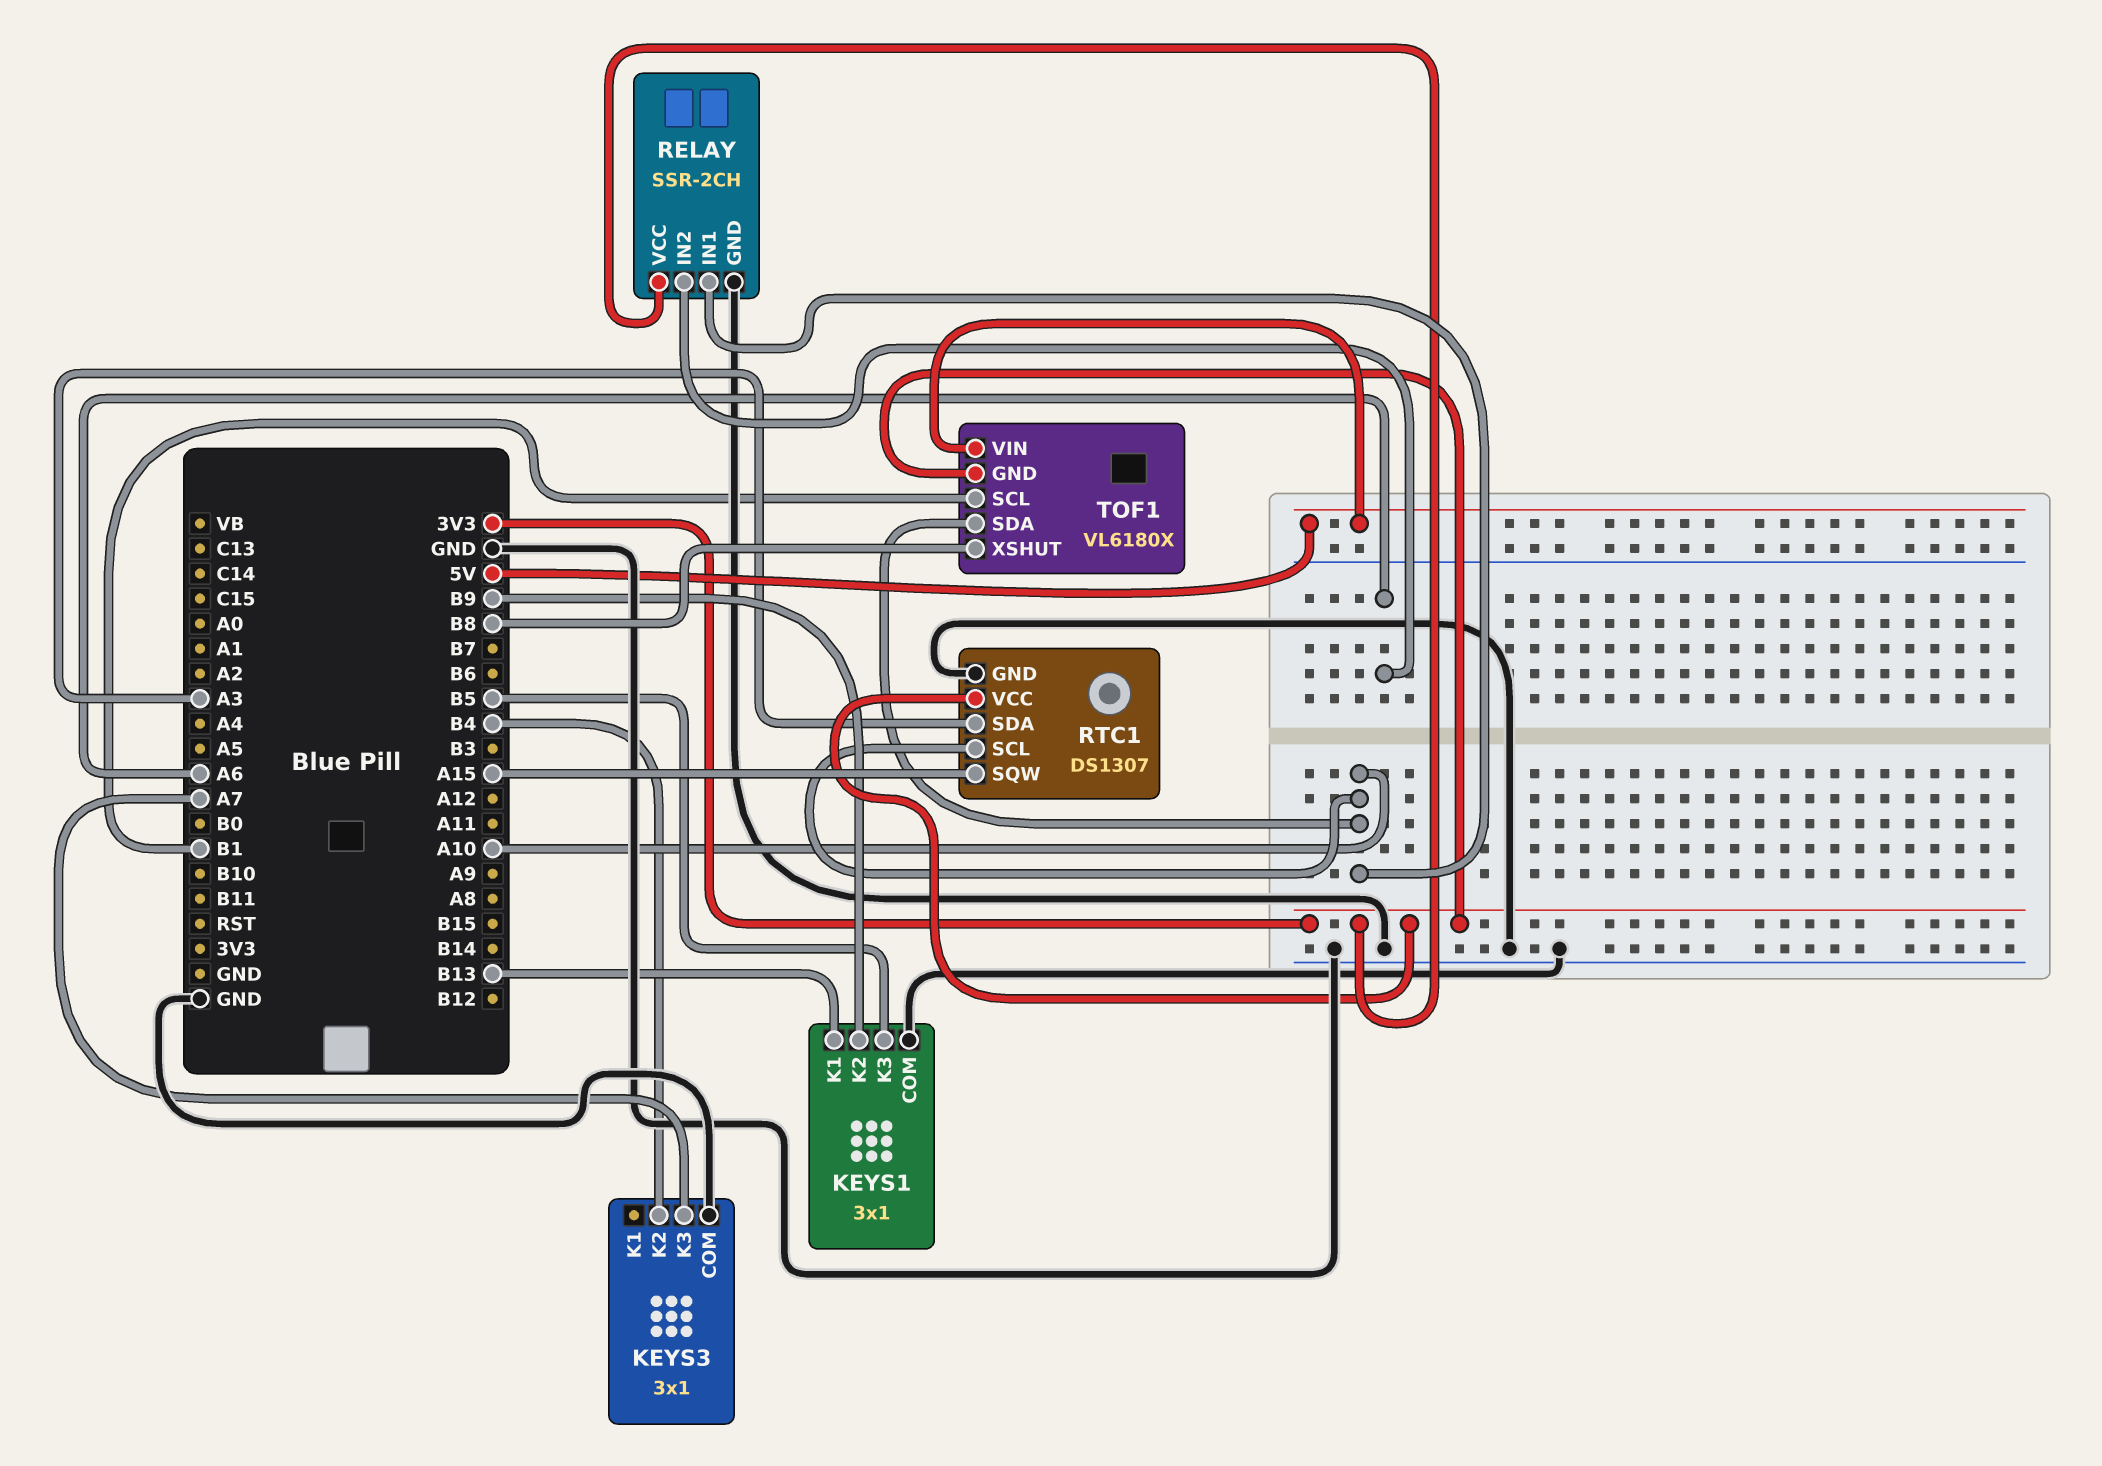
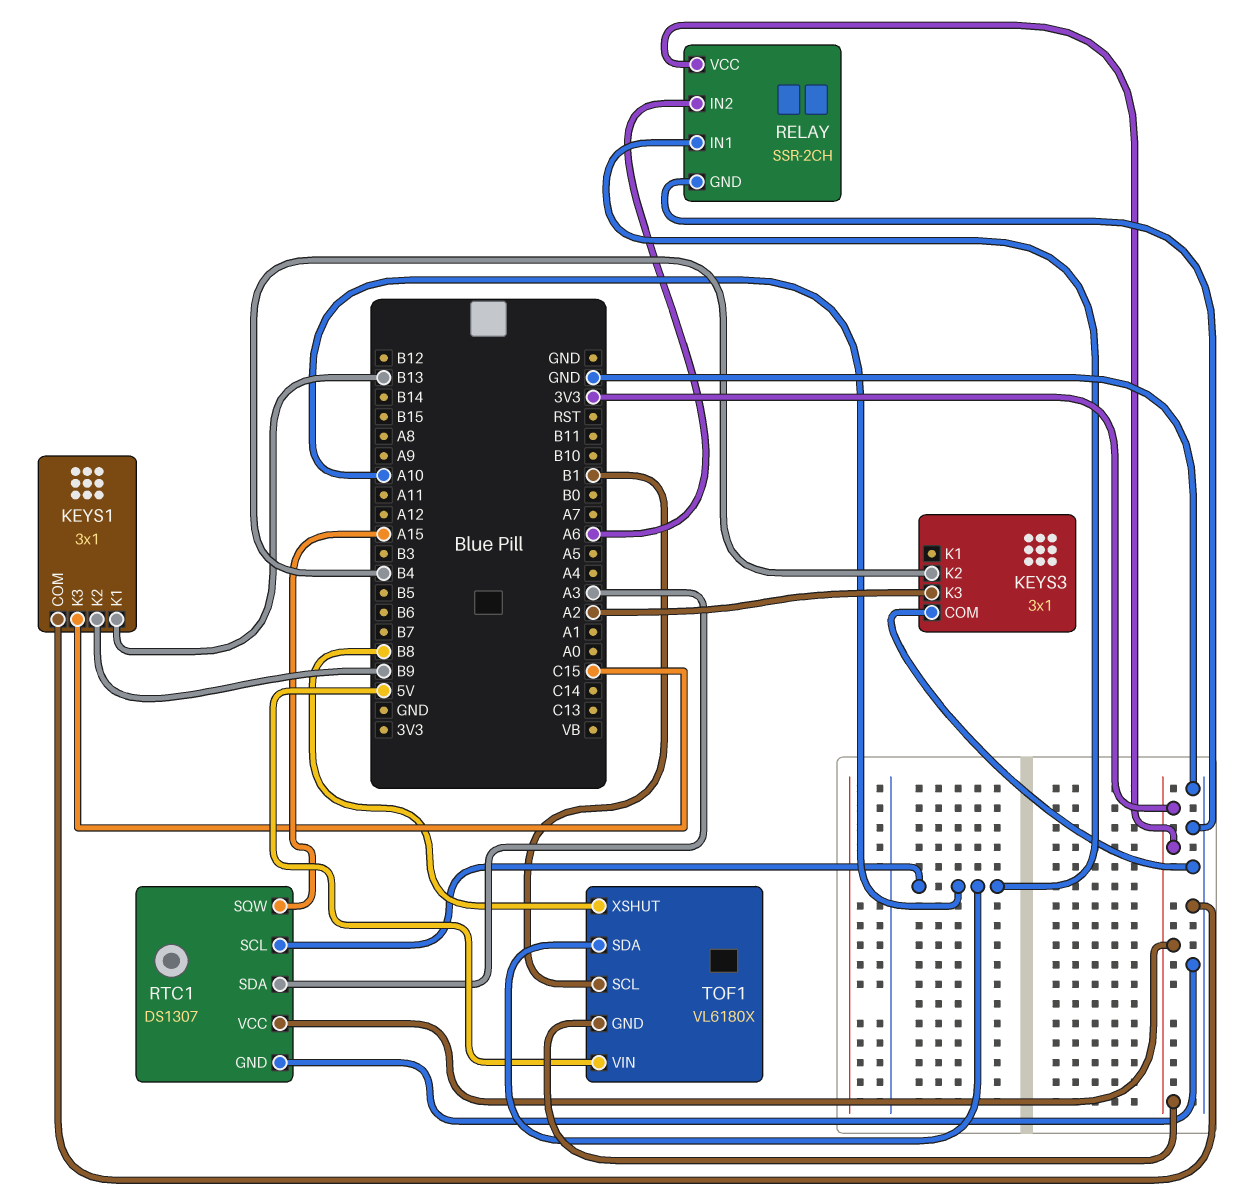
KEYS1 pin K3: B5 -> C15
KEYS3 pin K3: A7 -> A2

